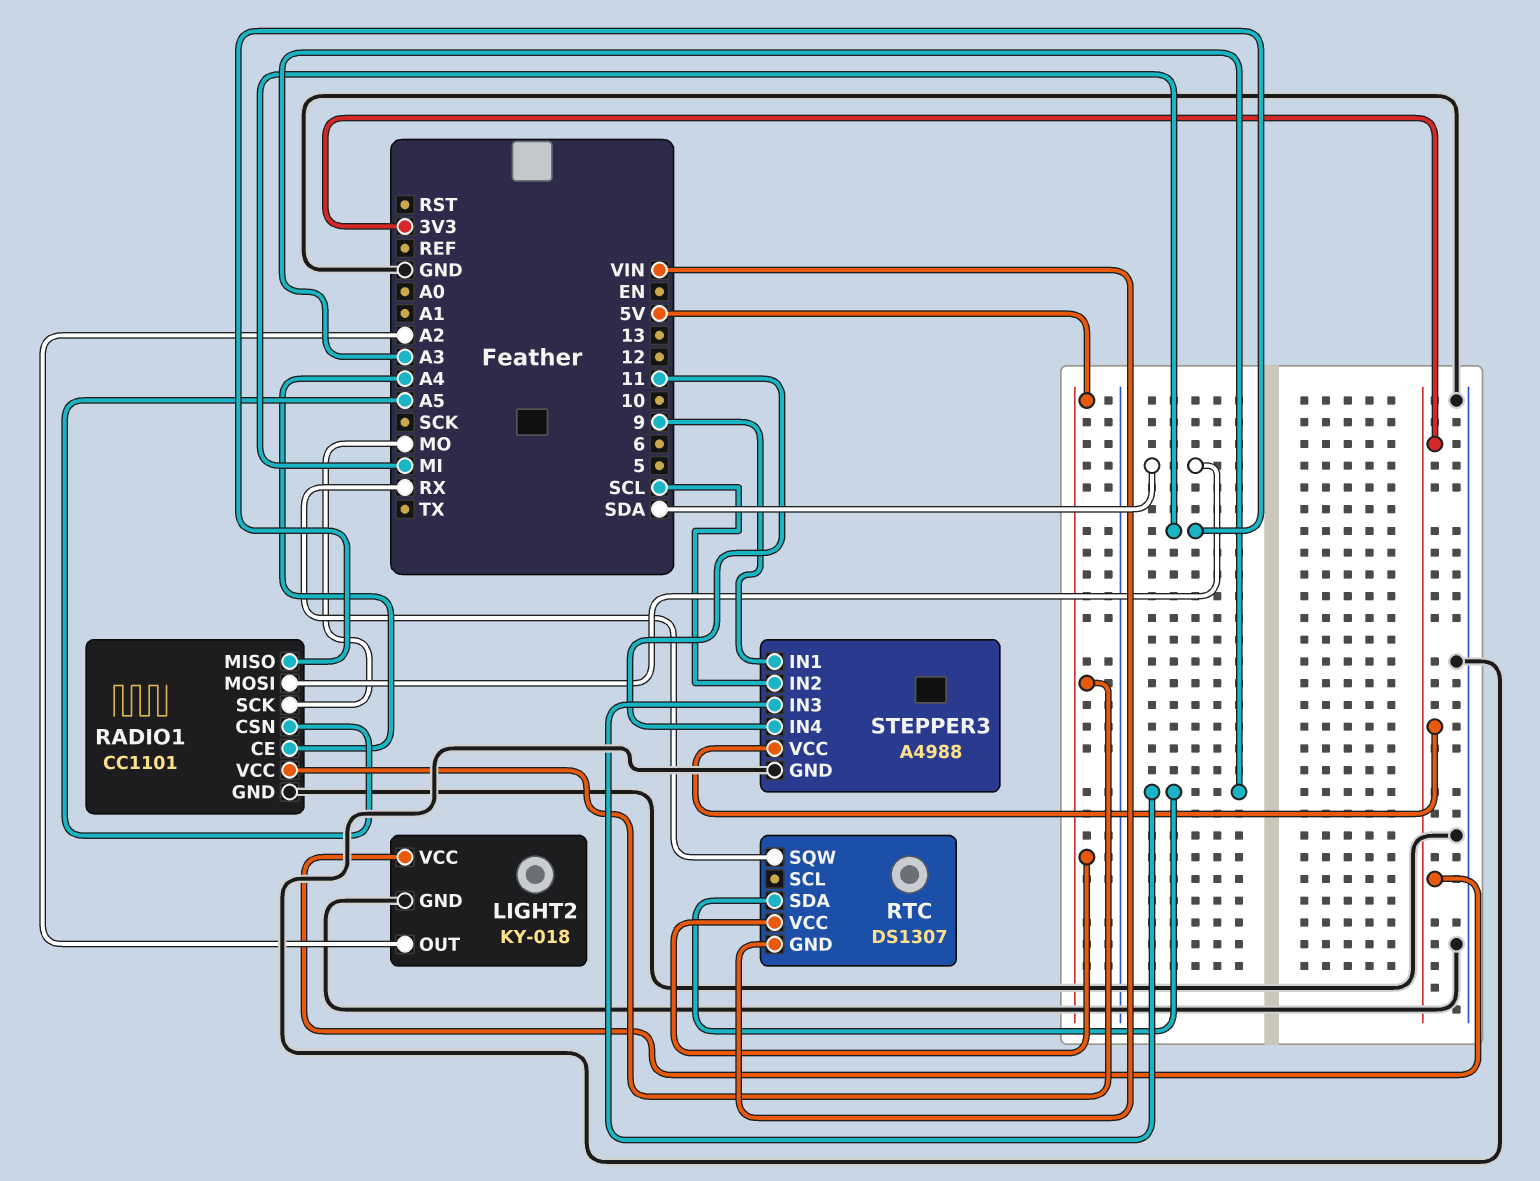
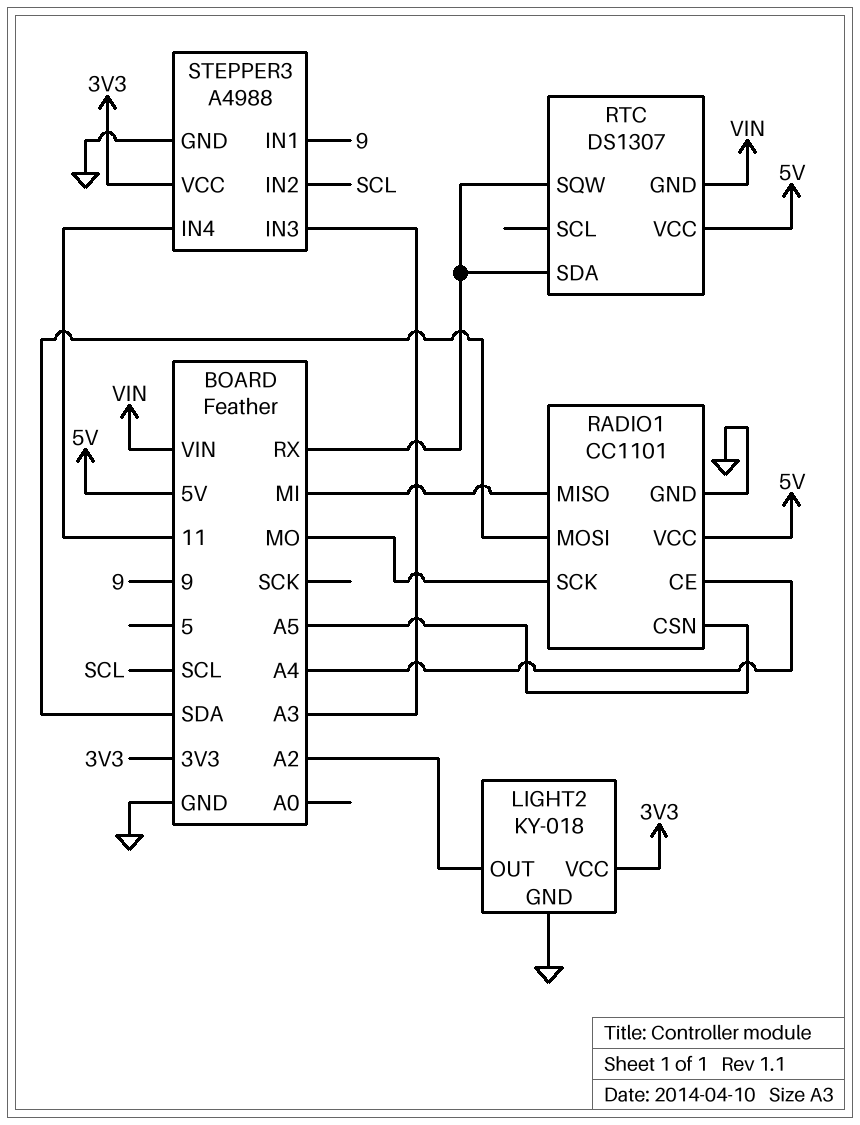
RTC pin SDA: A3 -> RX

